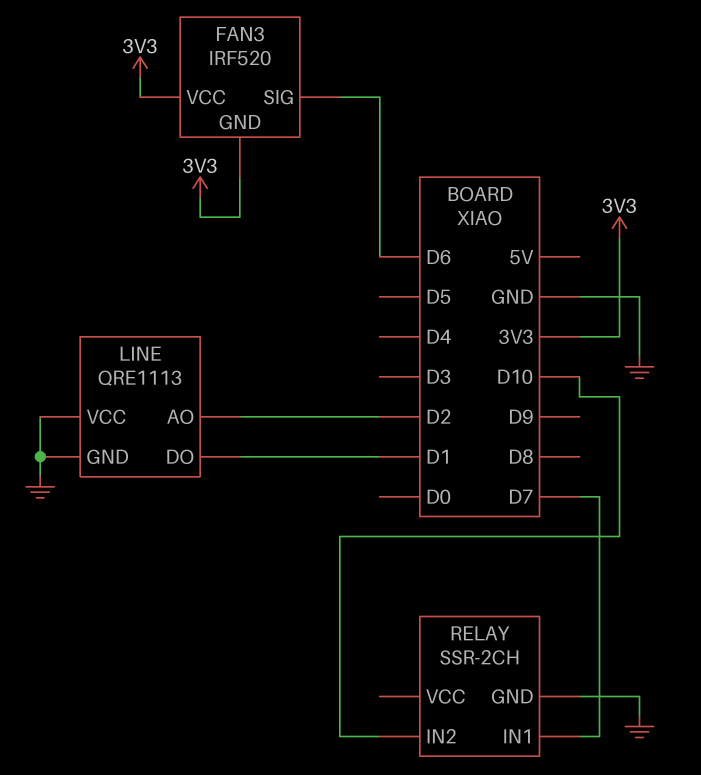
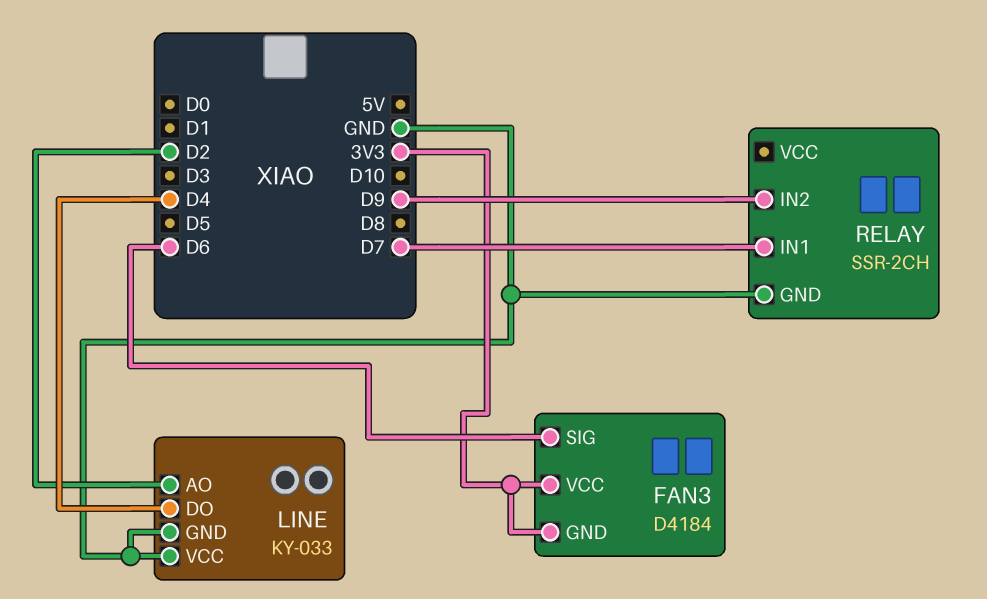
FAN3: IRF520 -> D4184
LINE: QRE1113 -> KY-033
LINE pin DO: D1 -> D4
RELAY pin IN2: D10 -> D9

